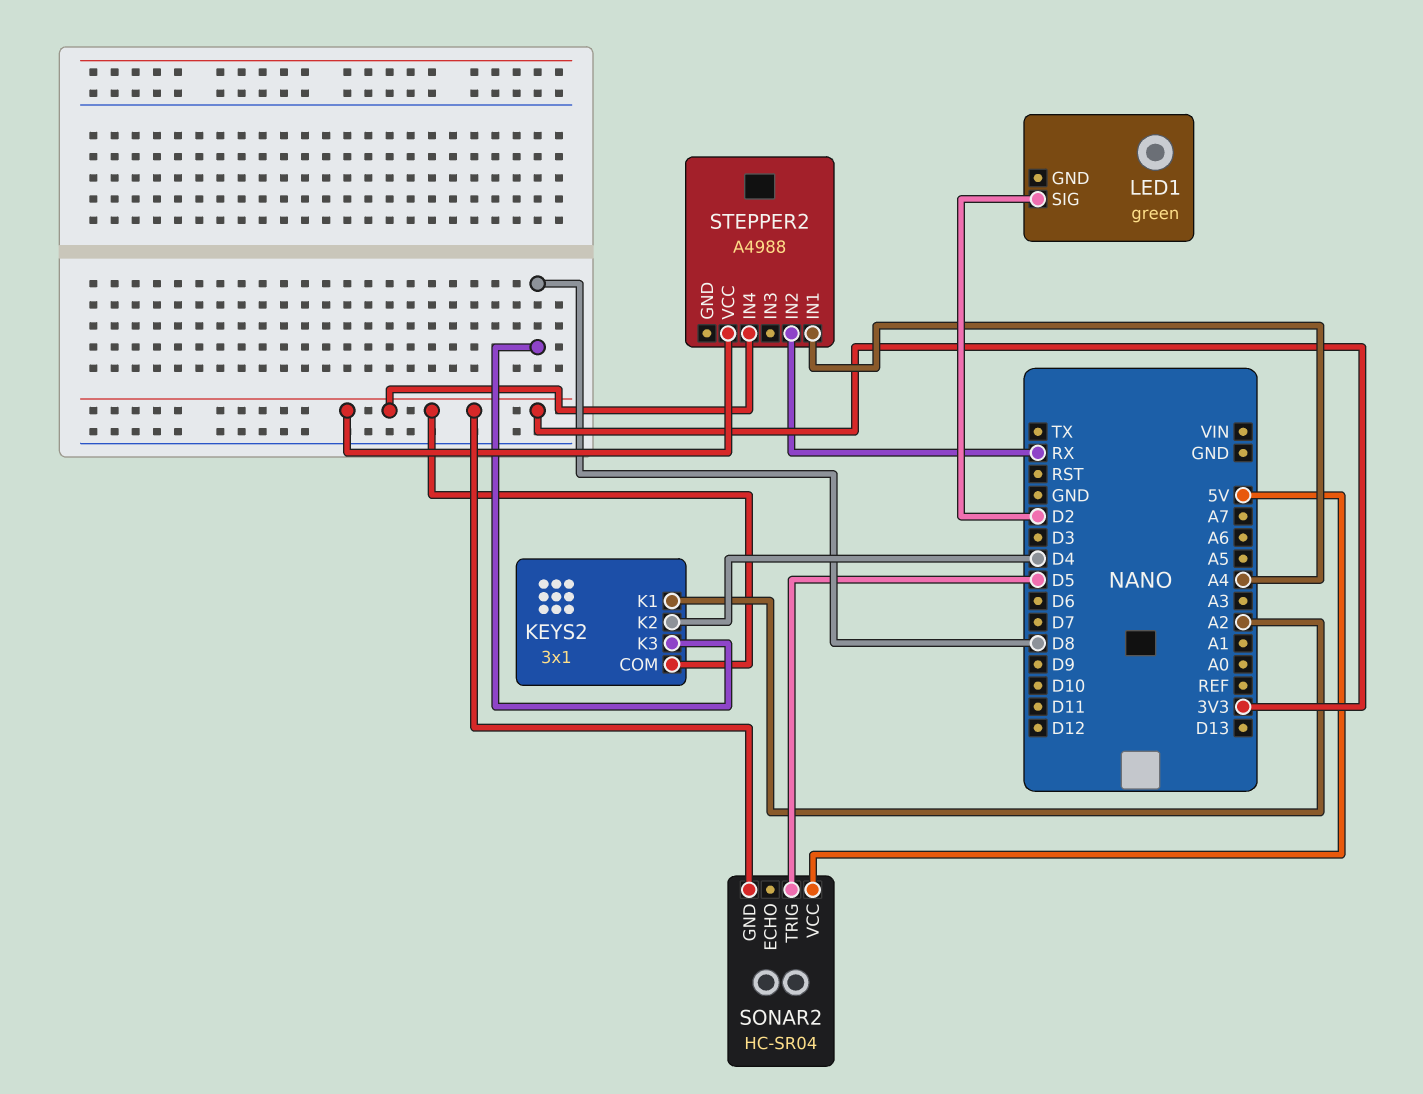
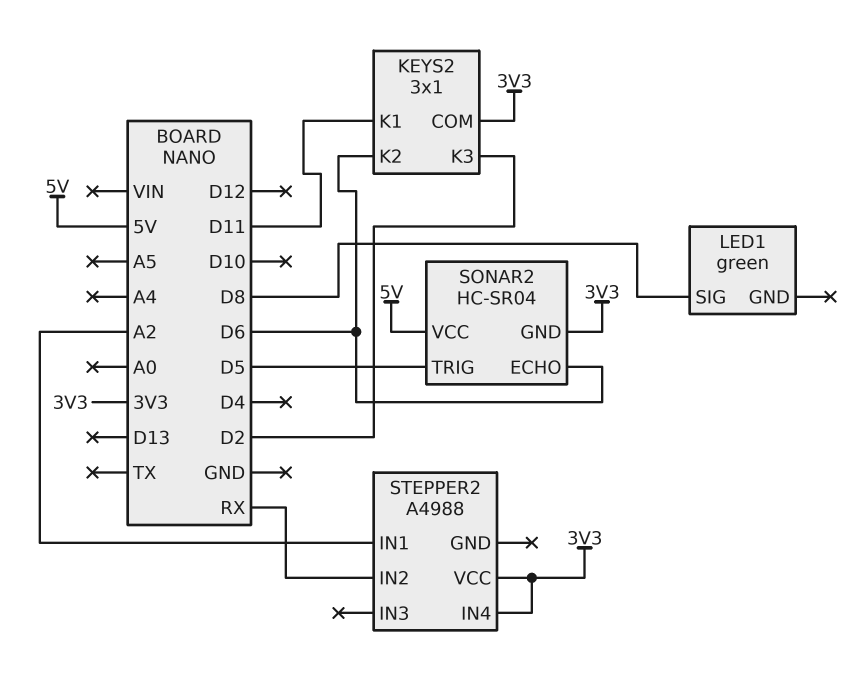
KEYS2 pin K1: A2 -> D11
KEYS2 pin K2: D4 -> D6
KEYS2 pin K3: D8 -> D2
LED1 pin SIG: D2 -> D8
SONAR2 pin ECHO: none -> D6
STEPPER2 pin IN1: A4 -> A2

